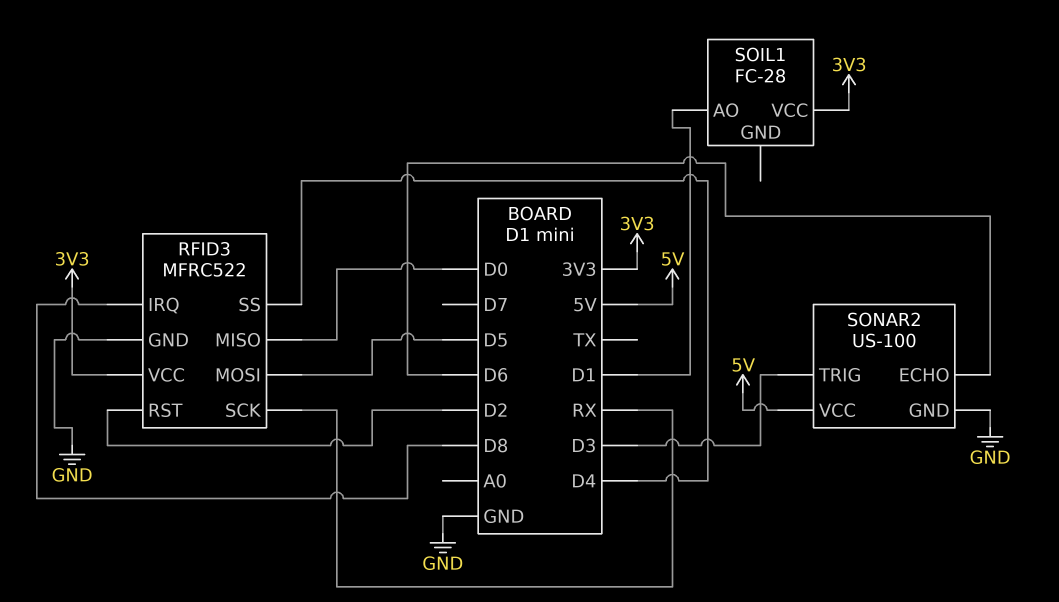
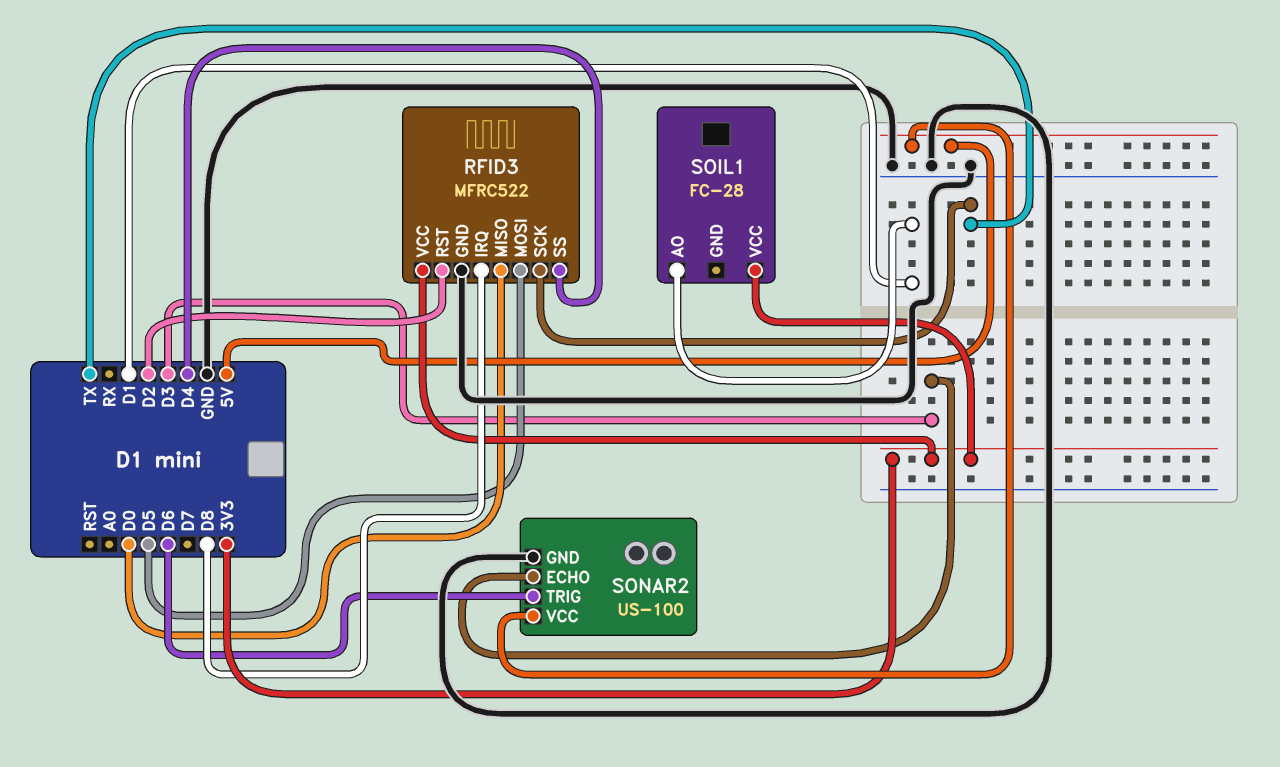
RFID3 pin SCK: RX -> TX
SONAR2 pin ECHO: D6 -> D3
SONAR2 pin TRIG: D3 -> D6

